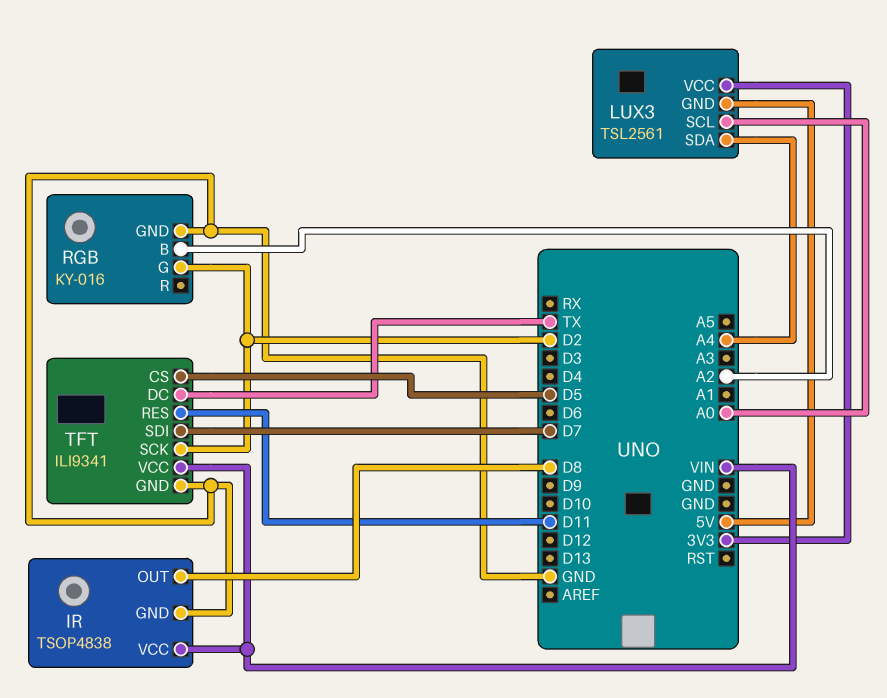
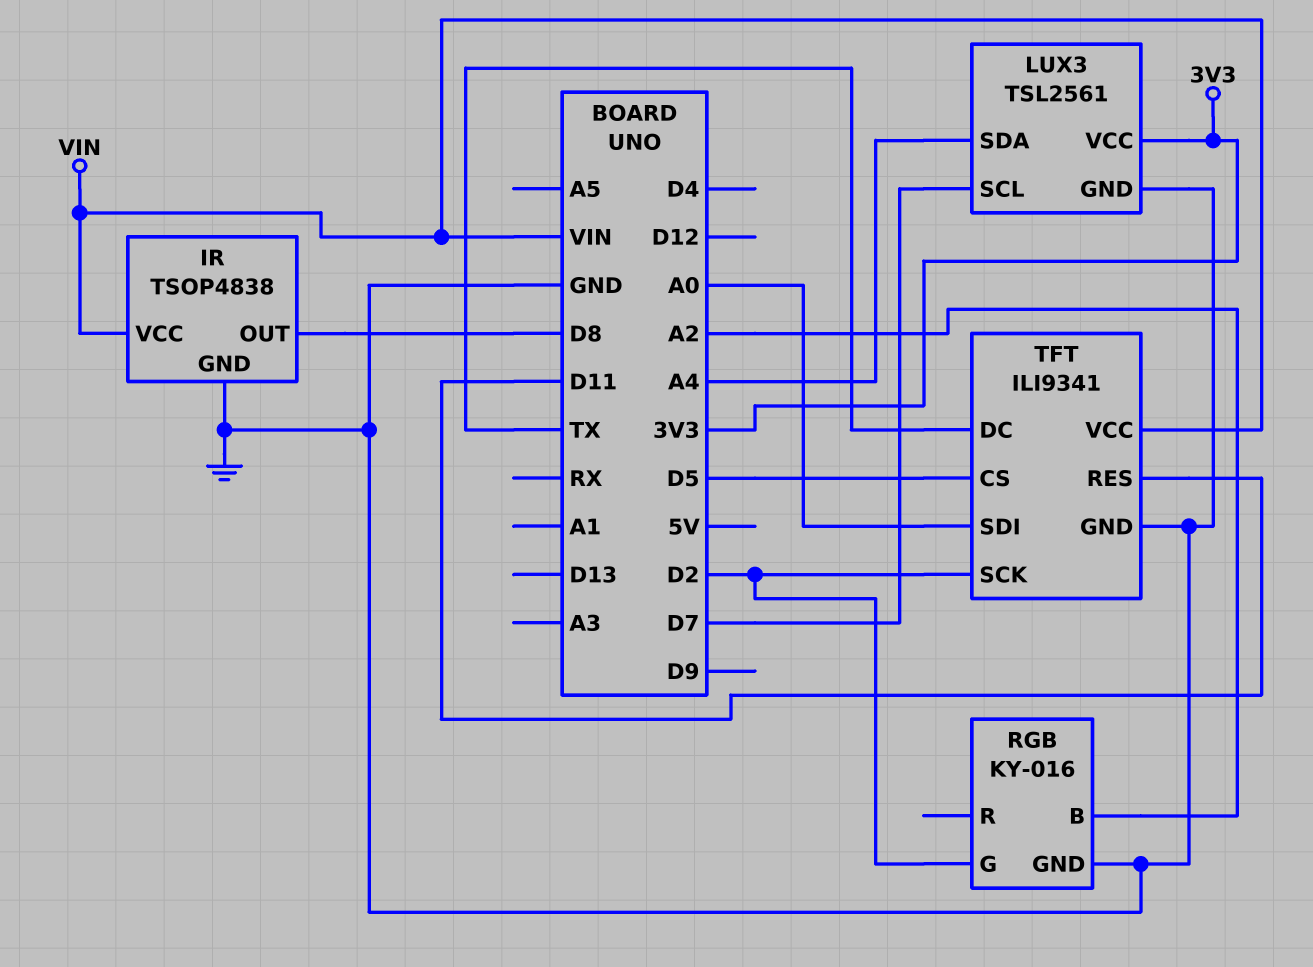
LUX3 pin GND: 5V -> GND
LUX3 pin SCL: A0 -> D7
TFT pin SDI: D7 -> A0

